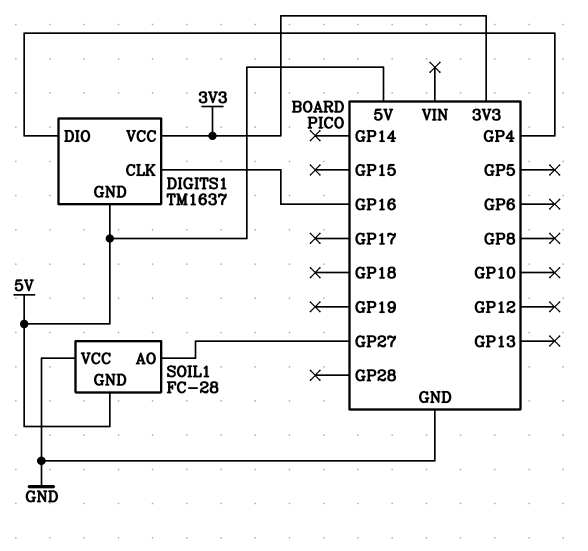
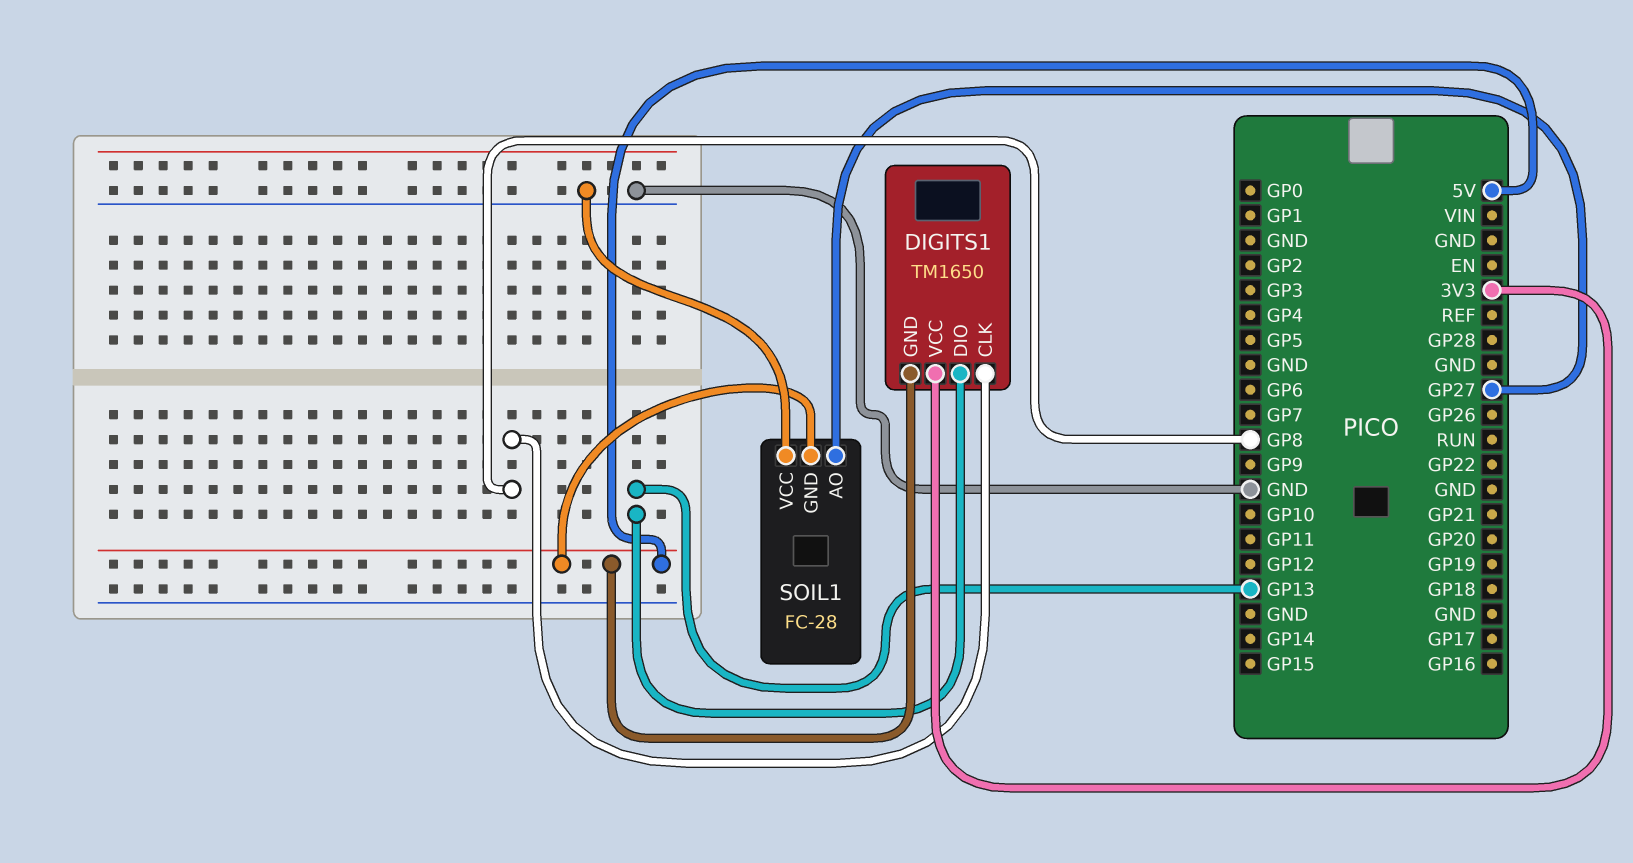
DIGITS1: TM1637 -> TM1650
DIGITS1 pin CLK: GP16 -> GP8
DIGITS1 pin DIO: GP4 -> GP13

